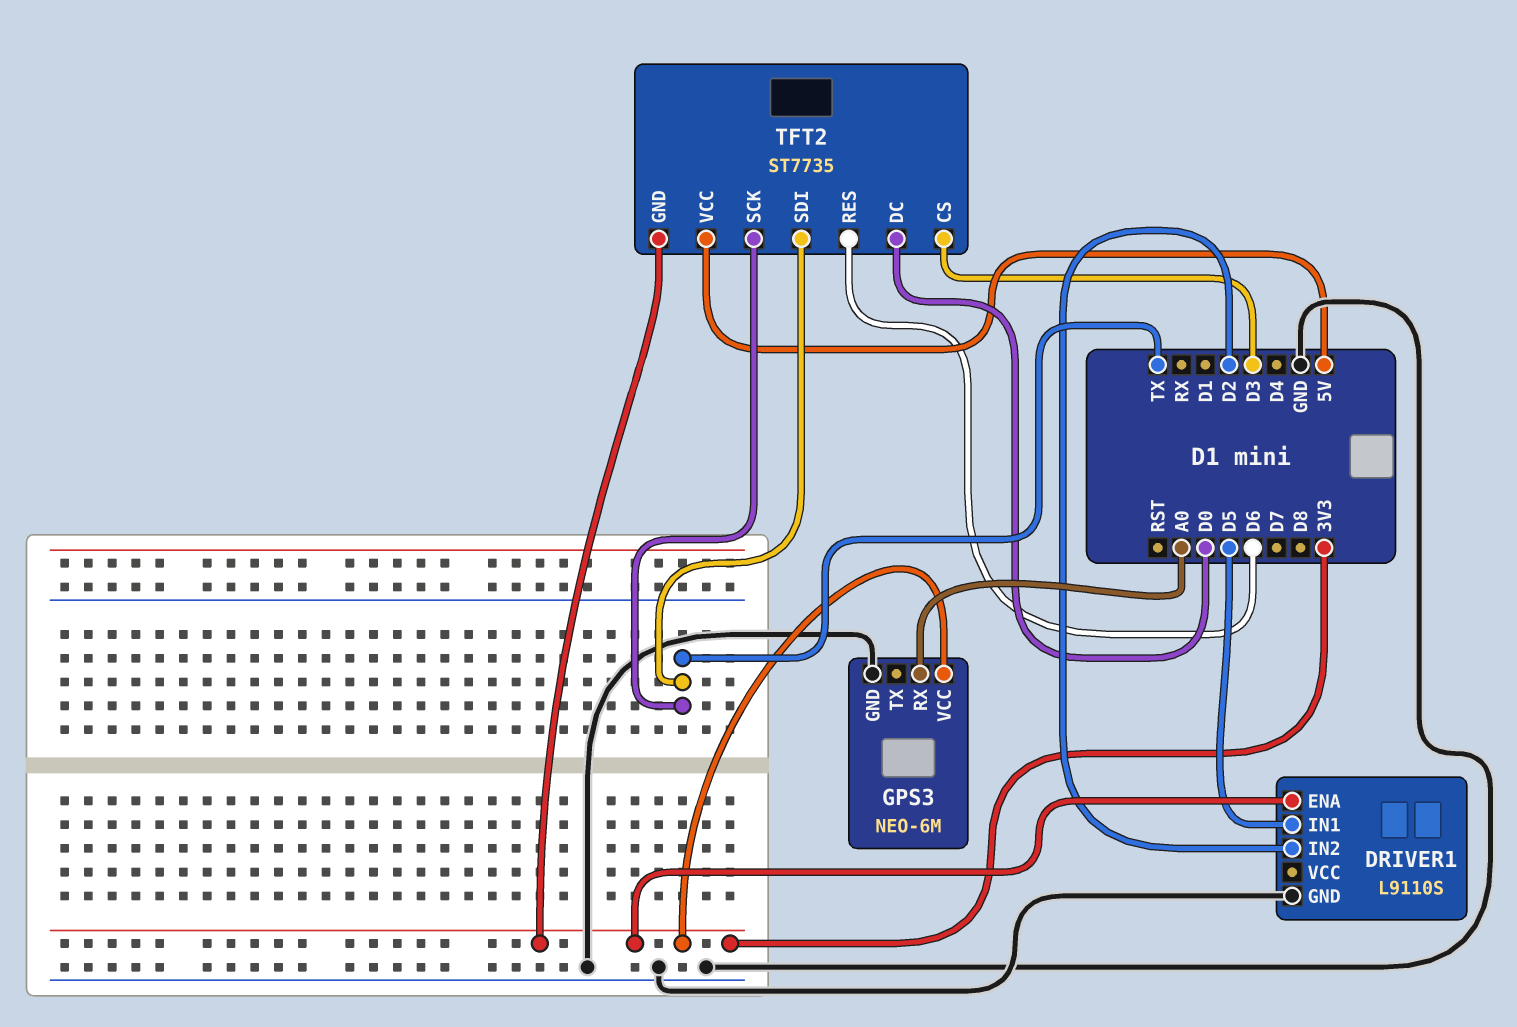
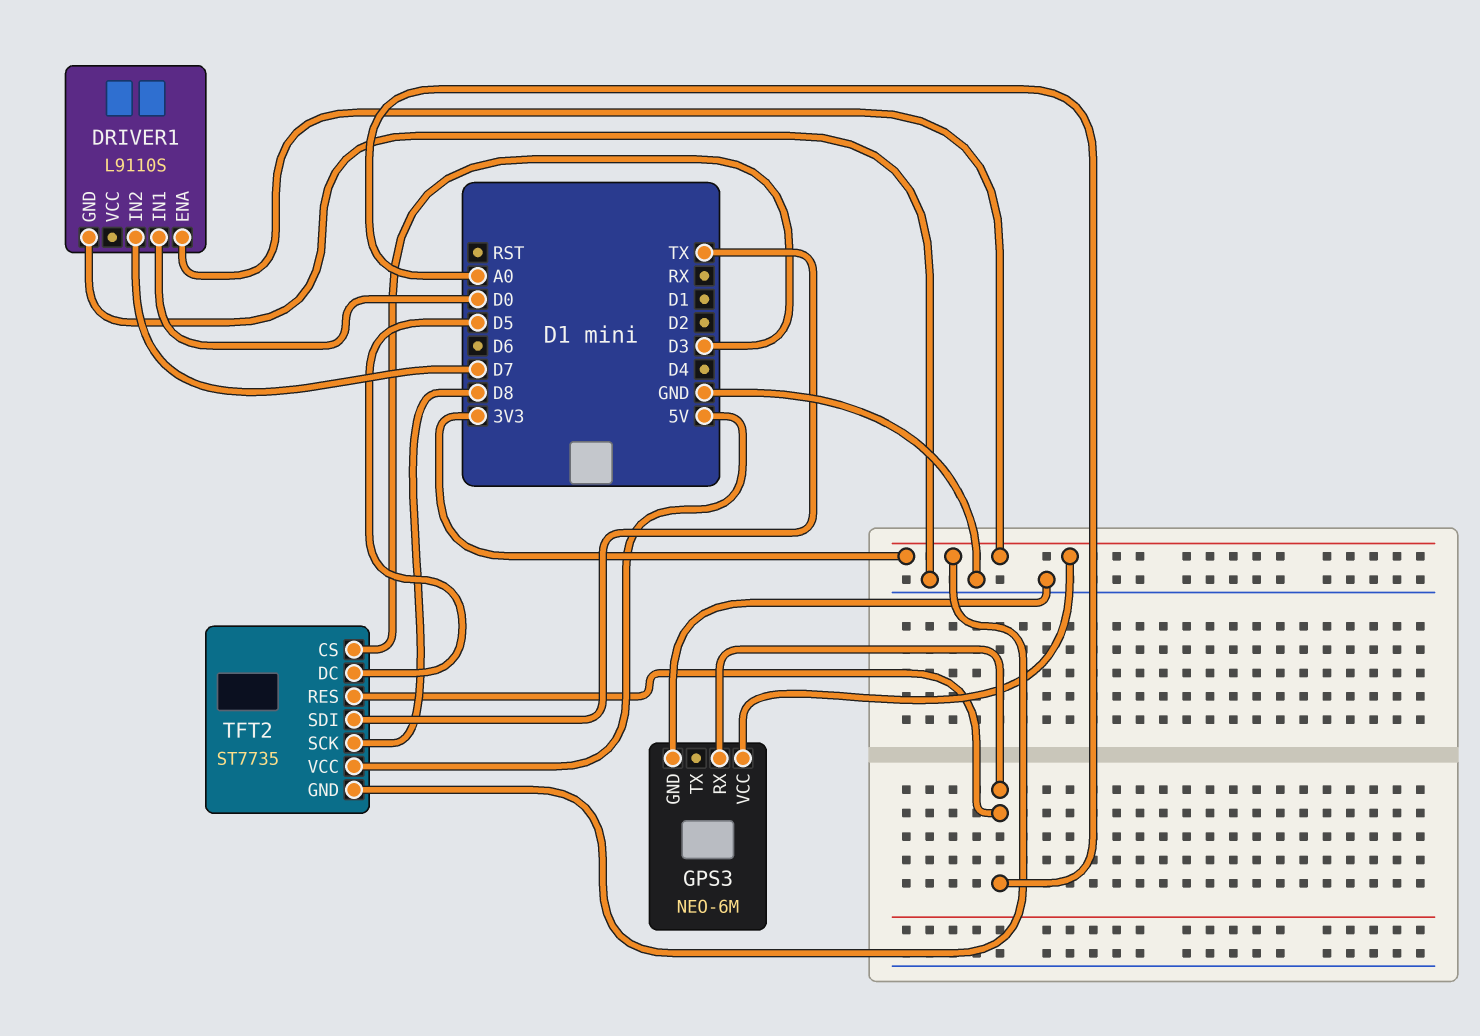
DRIVER1 pin IN1: D5 -> D0
DRIVER1 pin IN2: D2 -> D7
TFT2 pin DC: D0 -> D5
TFT2 pin RES: D6 -> A0
TFT2 pin SCK: TX -> D8

